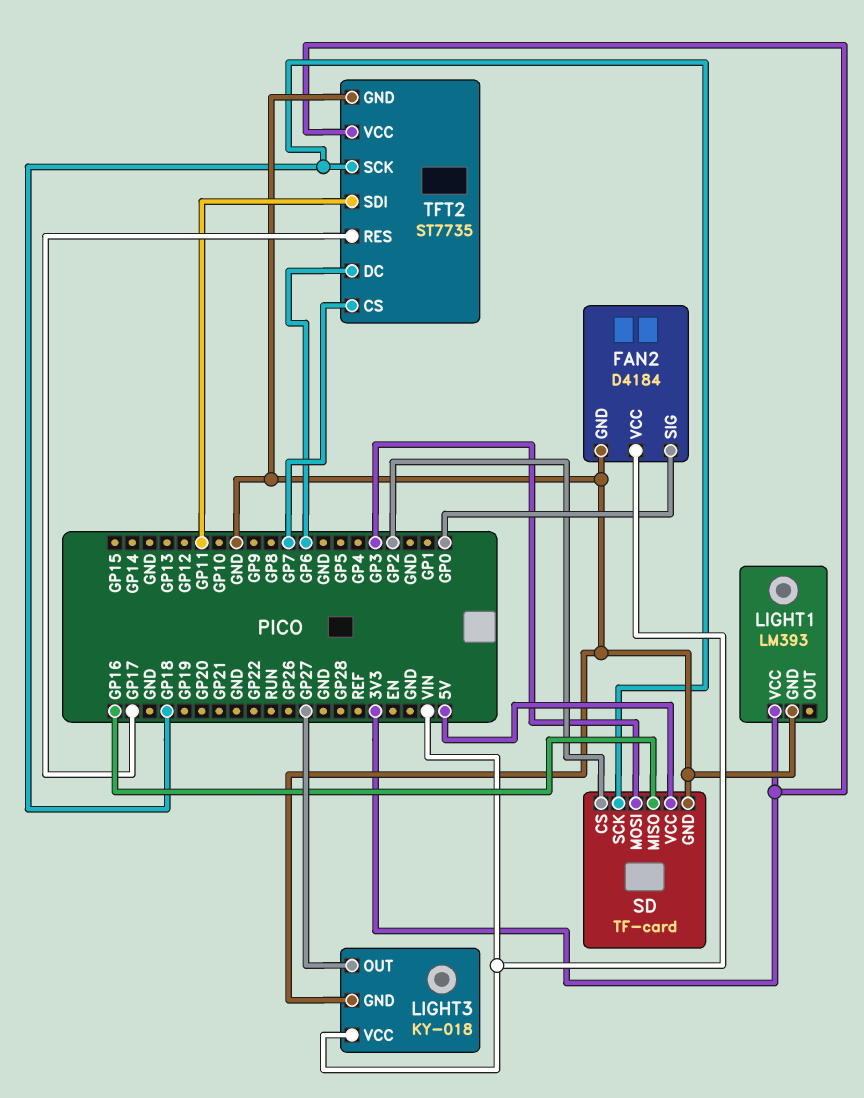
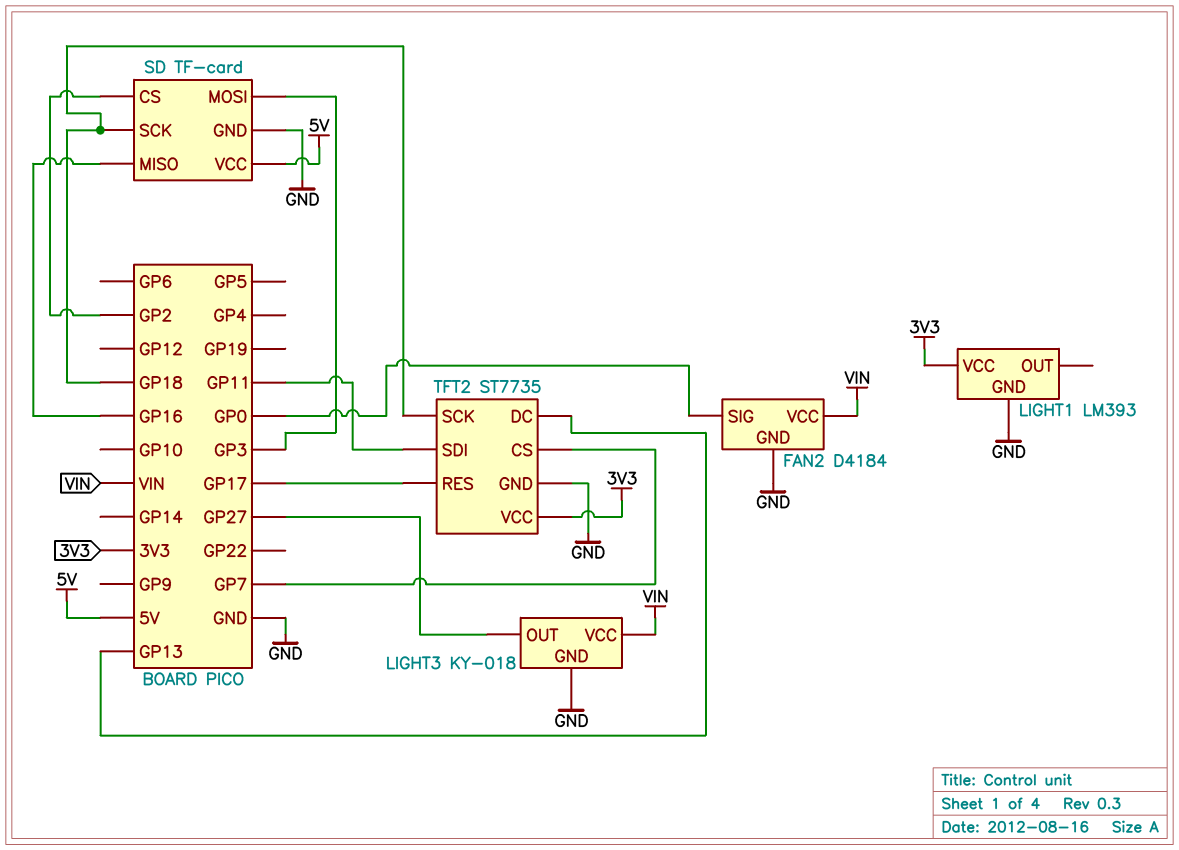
TFT2 pin DC: GP6 -> GP13

